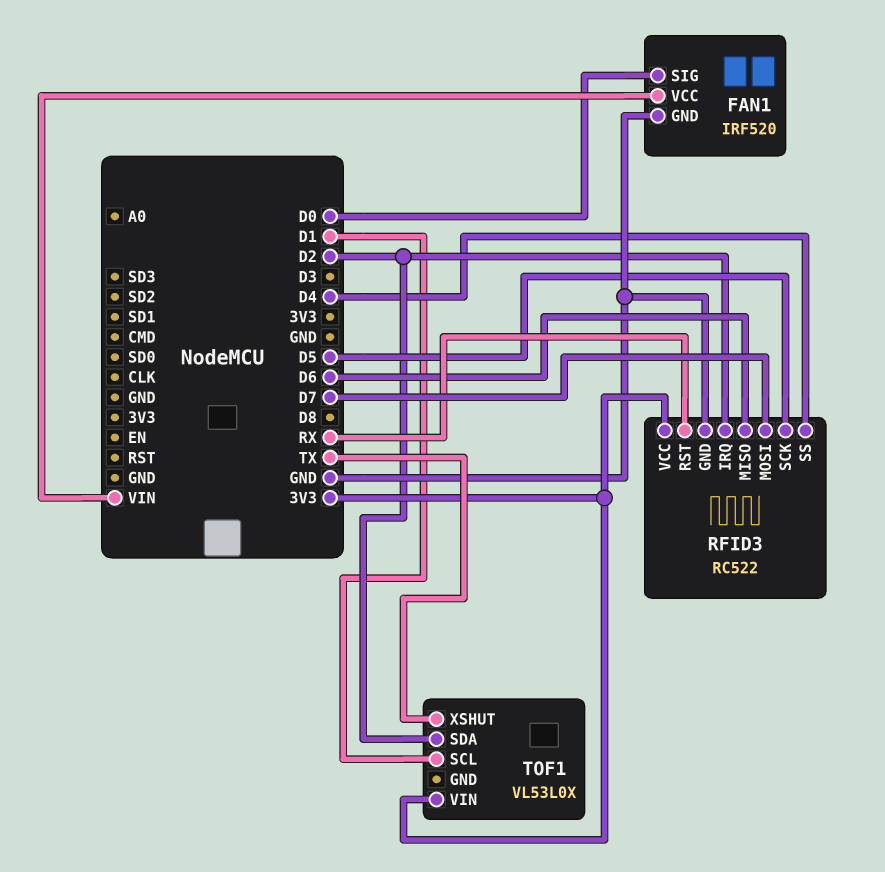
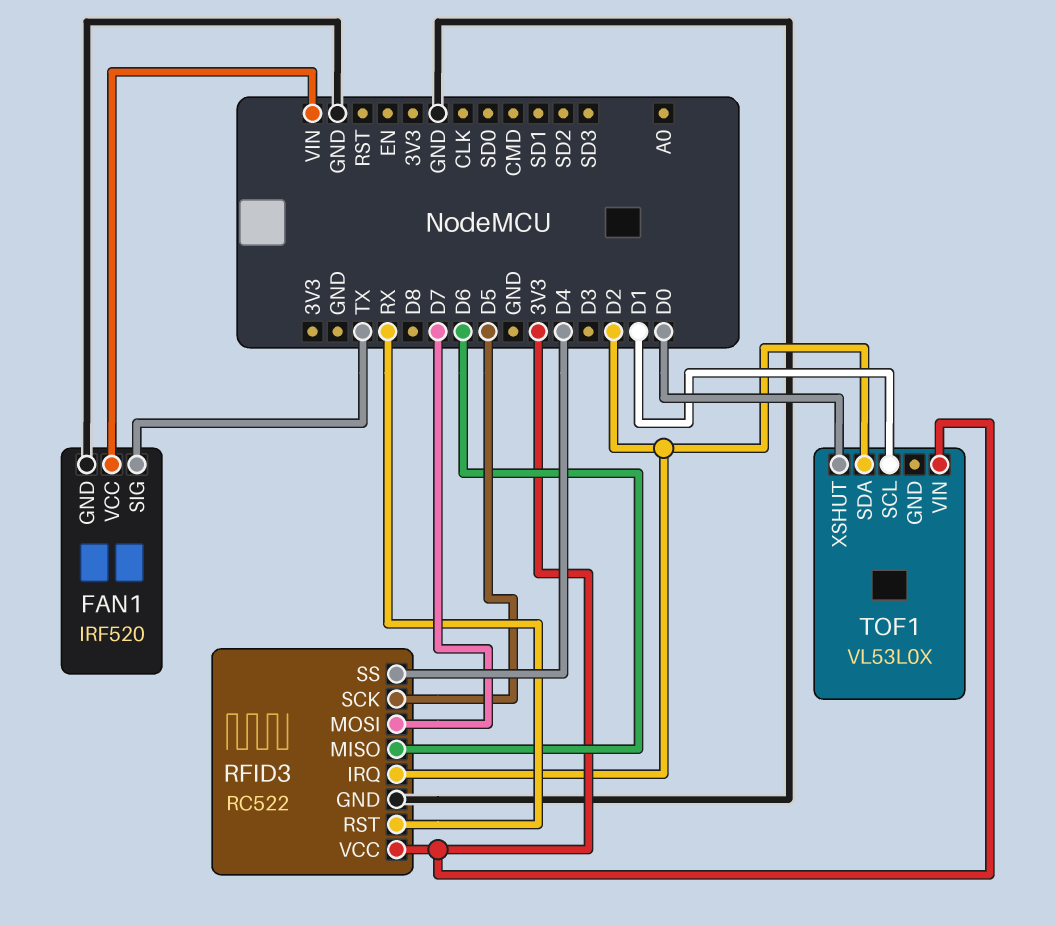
FAN1 pin SIG: D0 -> TX
TOF1 pin XSHUT: TX -> D0

